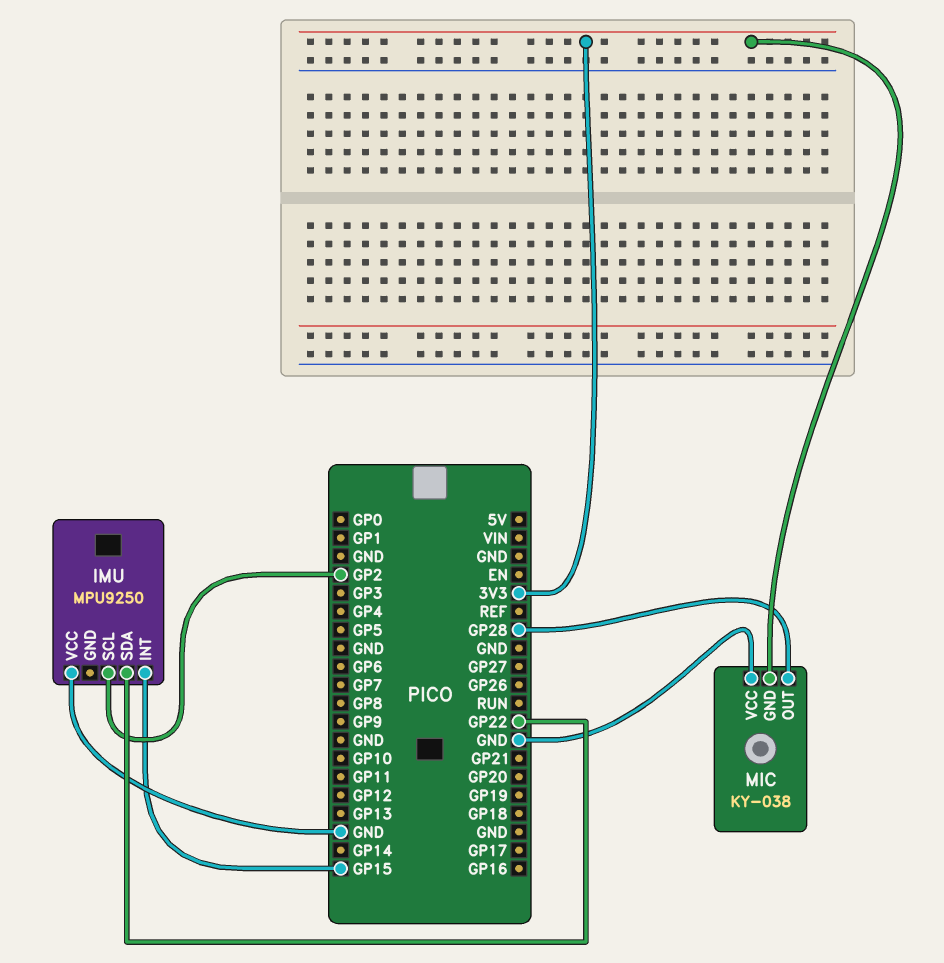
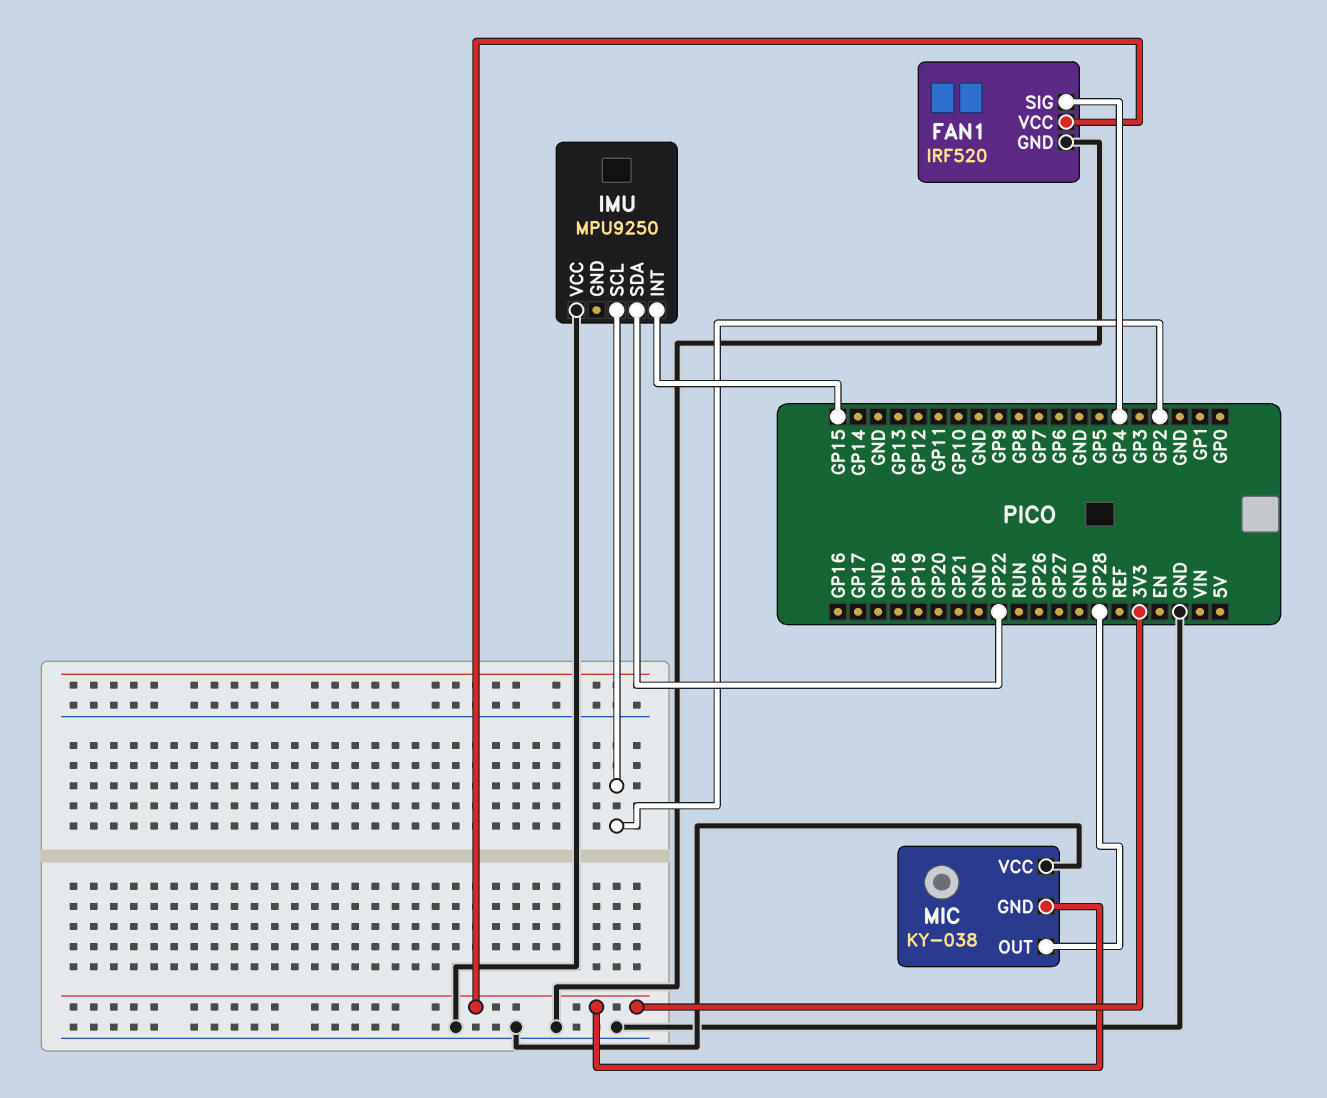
FAN1: none -> IRF520
FAN1 pin GND: none -> GND
FAN1 pin SIG: none -> GP4
FAN1 pin VCC: none -> 3V3

